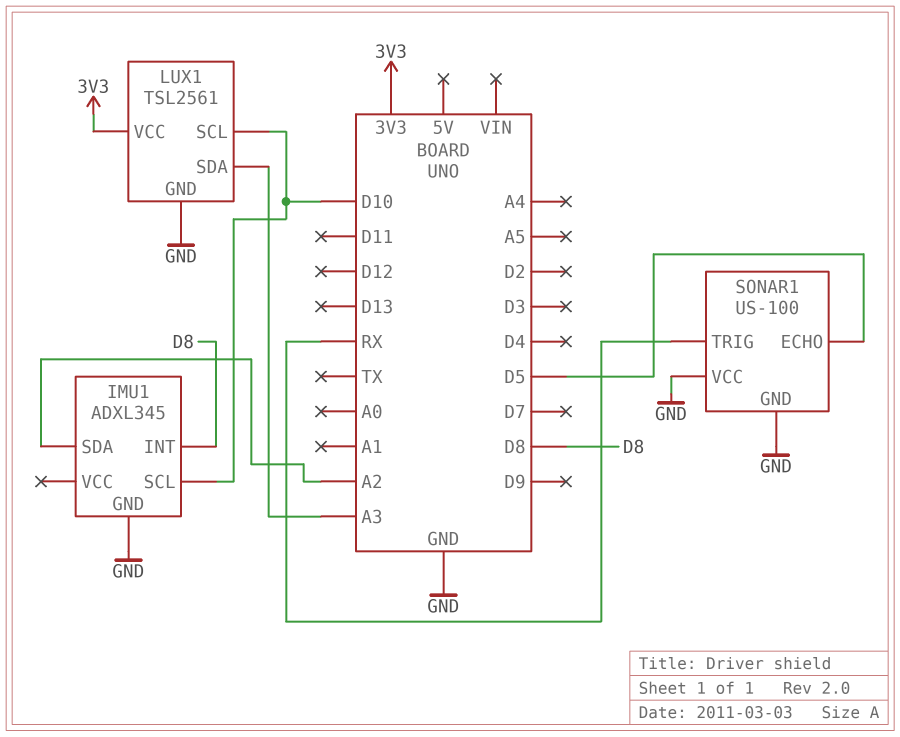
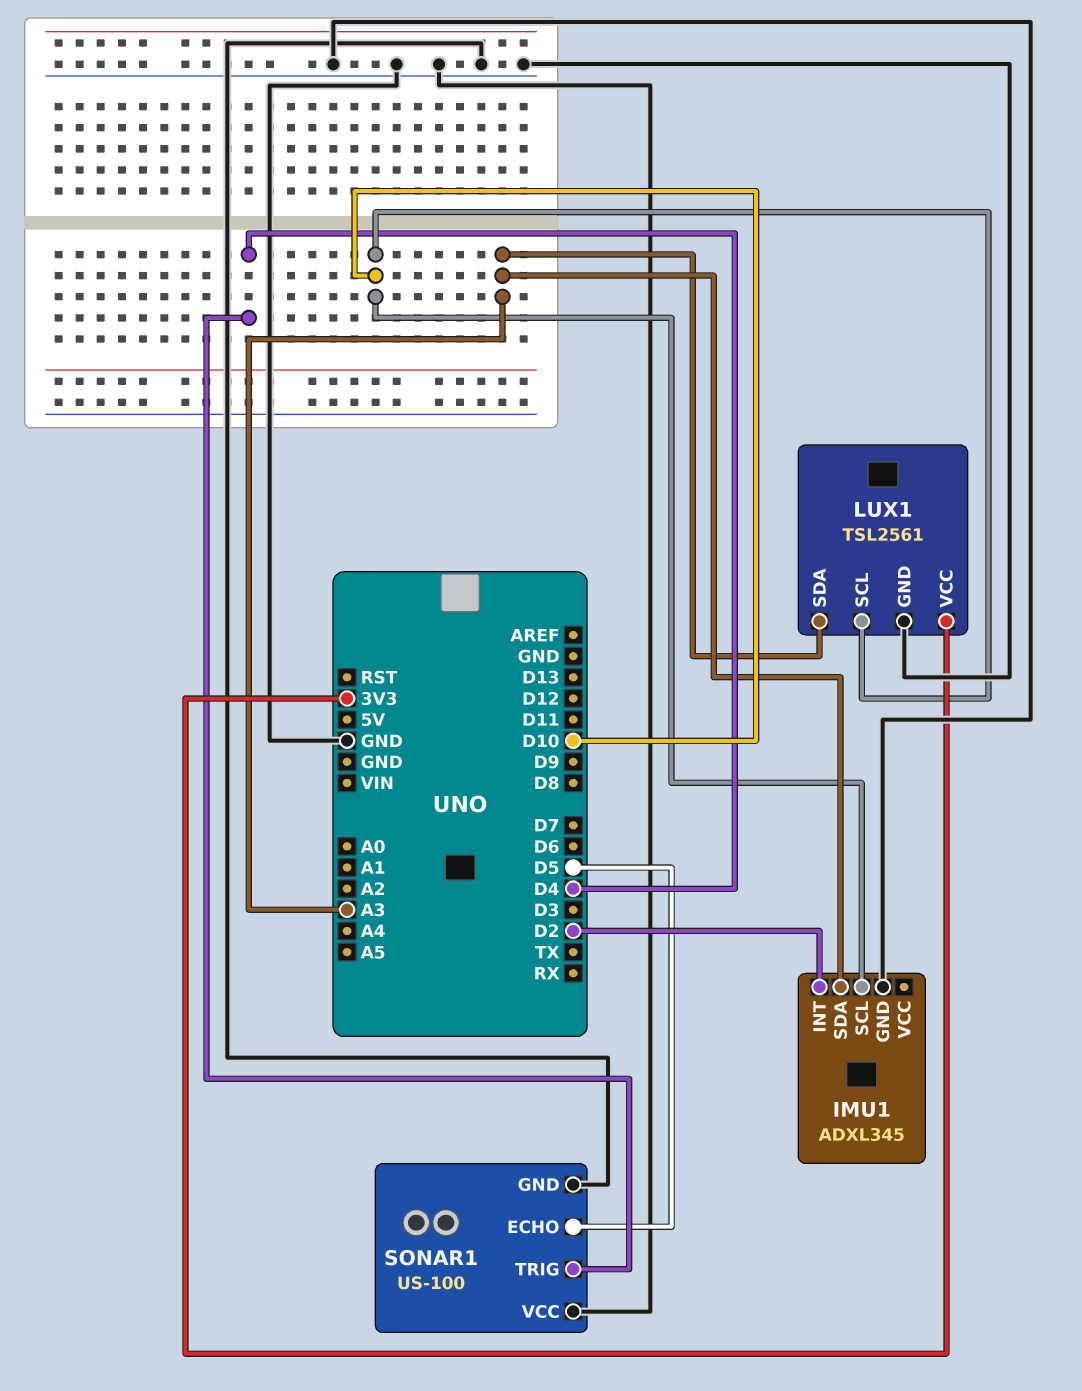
IMU1 pin INT: D8 -> D2
IMU1 pin SDA: A2 -> A3
SONAR1 pin TRIG: RX -> D4

